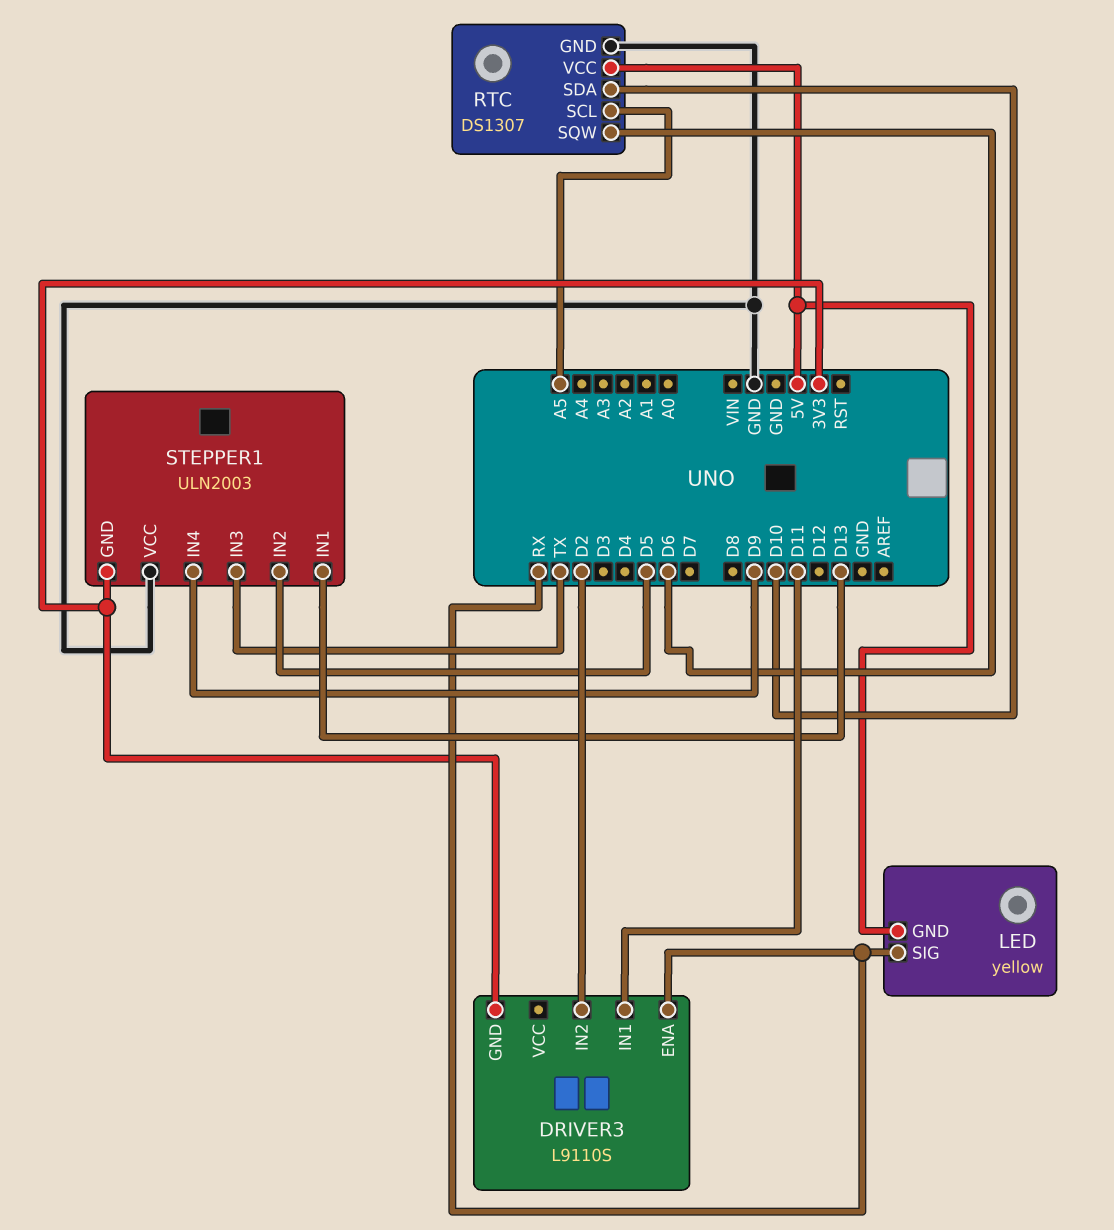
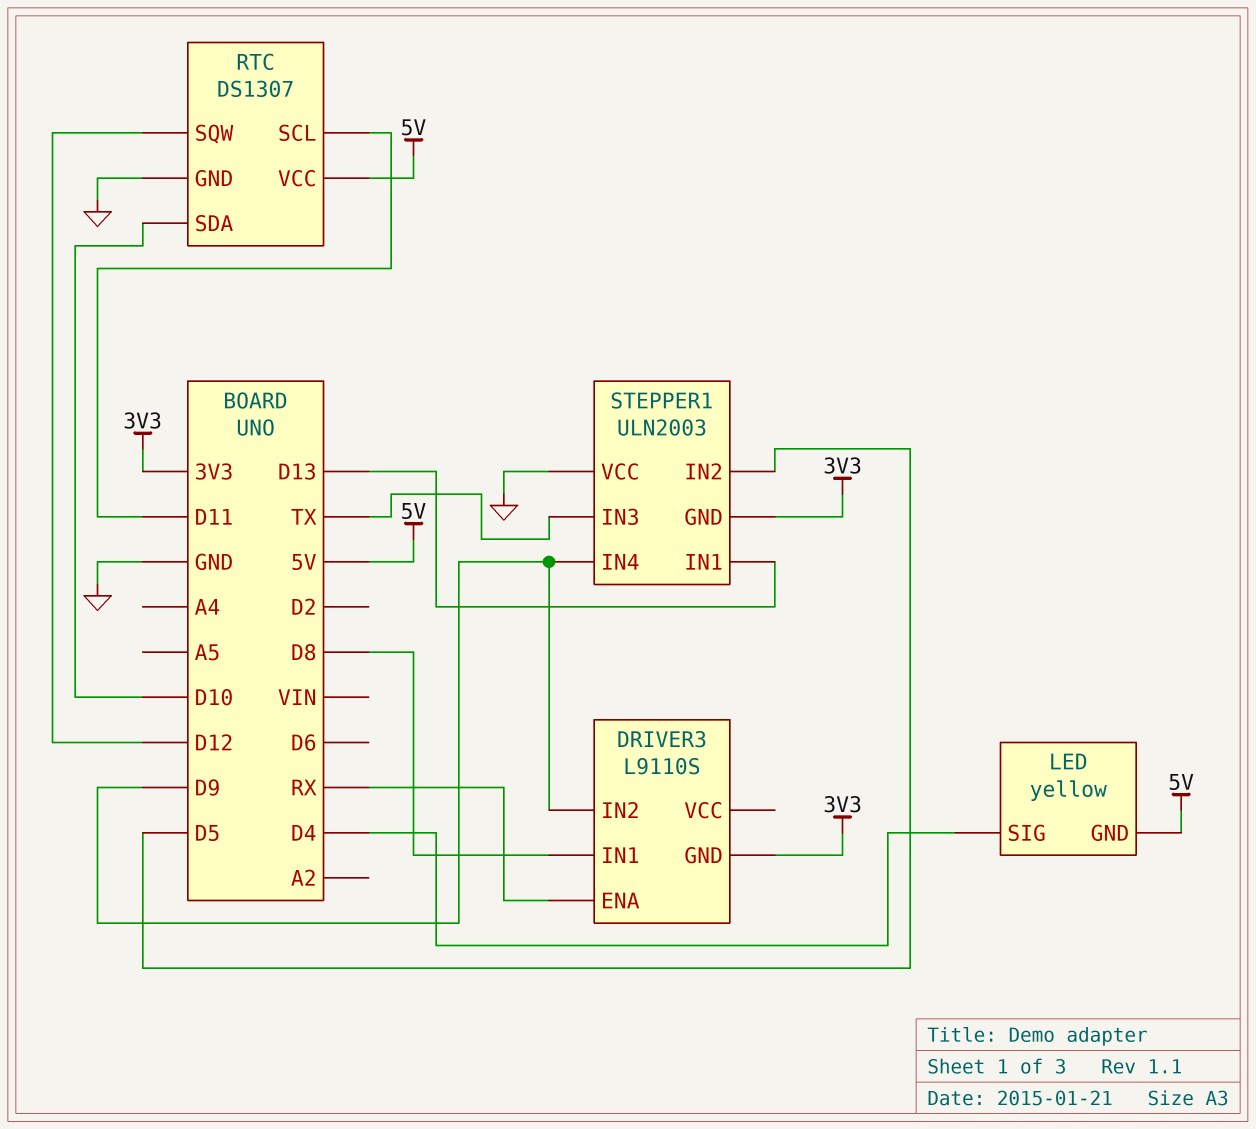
DRIVER3 pin IN1: D11 -> D8
DRIVER3 pin IN2: D2 -> D9
LED pin SIG: RX -> D4
RTC pin SCL: A5 -> D11
RTC pin SQW: D6 -> D12

